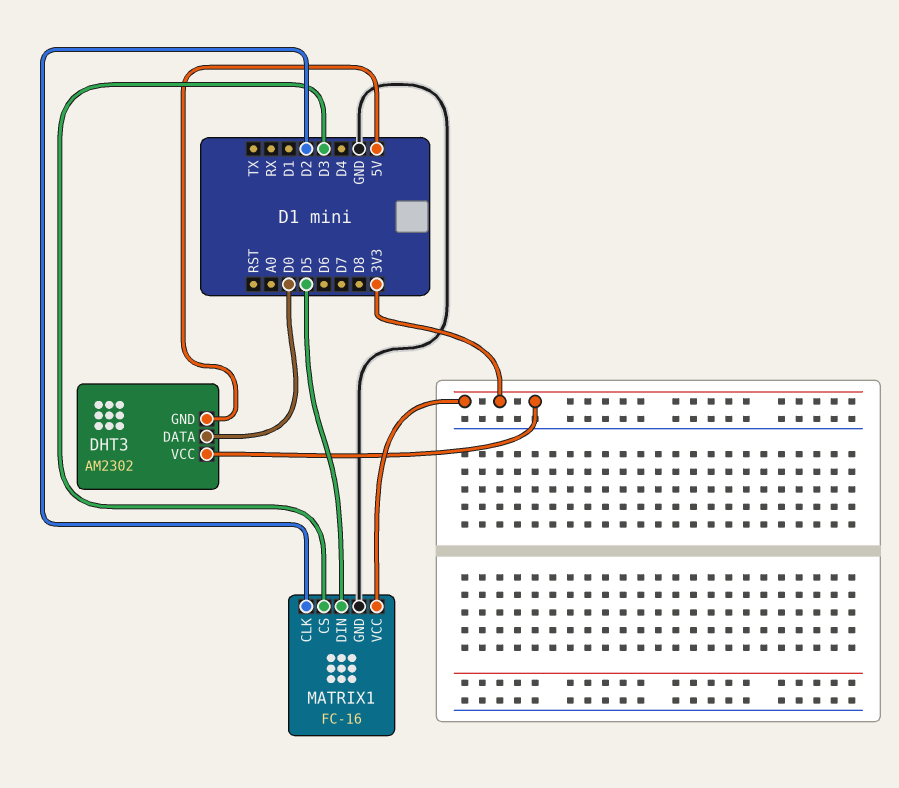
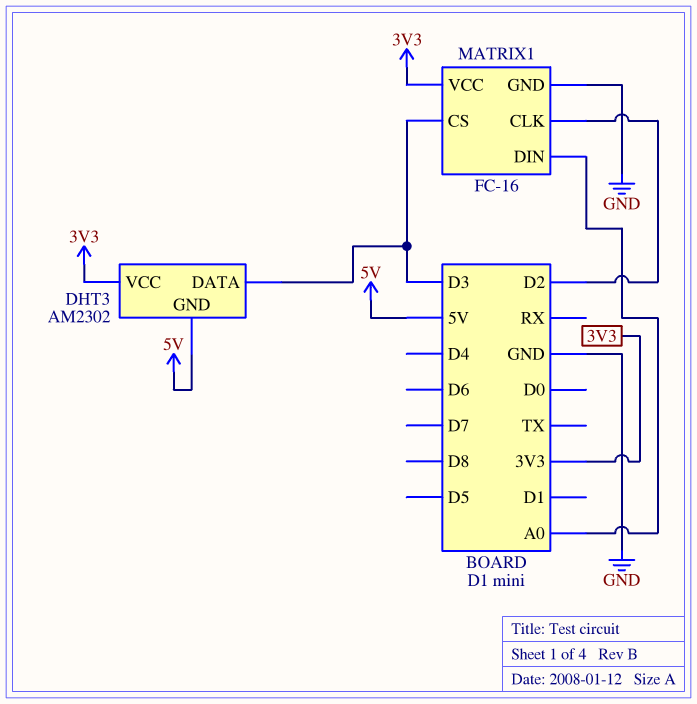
DHT3 pin DATA: D0 -> D3
MATRIX1 pin DIN: D5 -> A0

